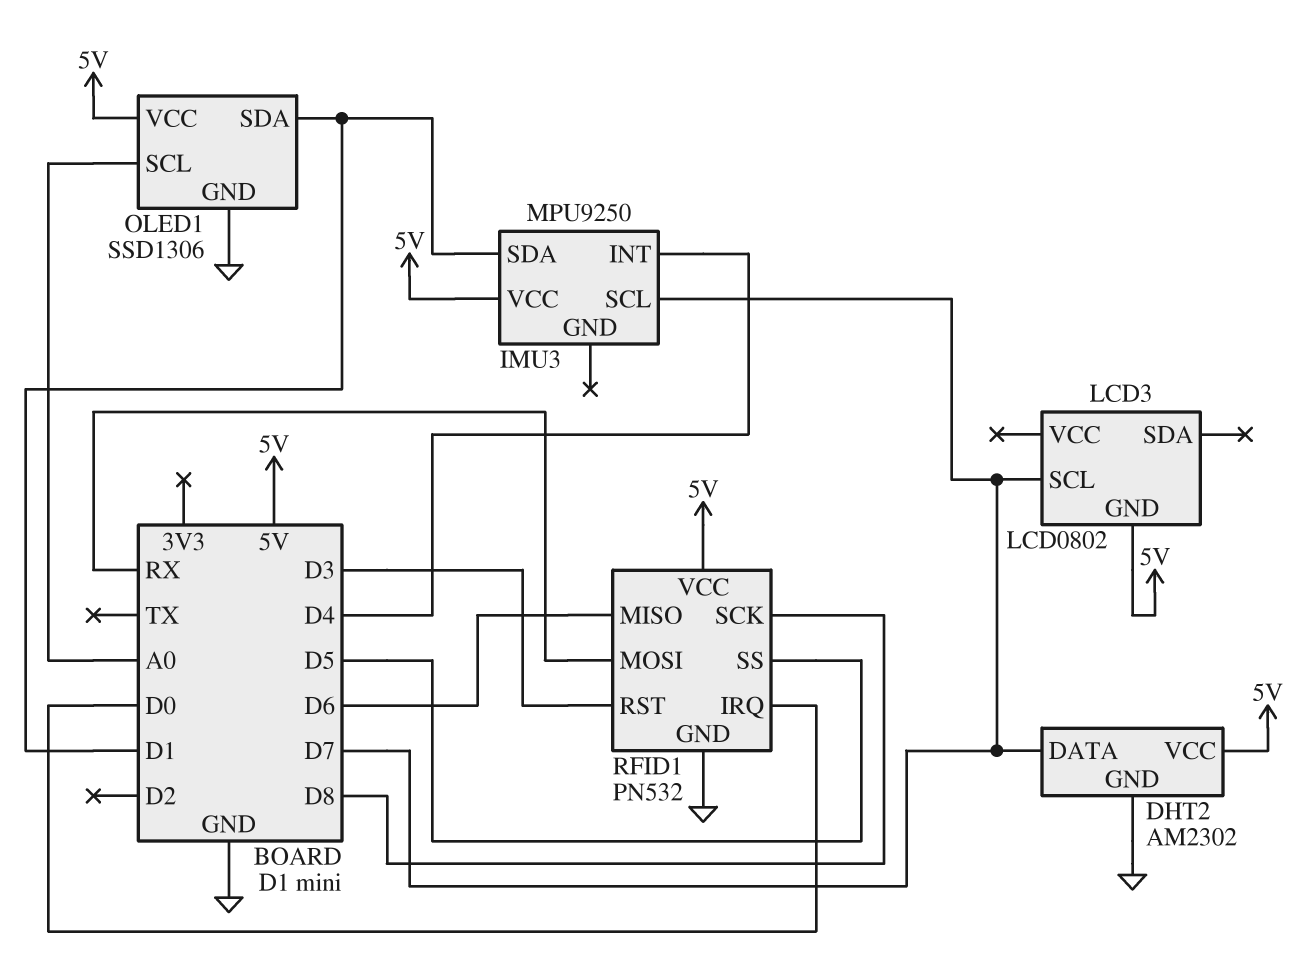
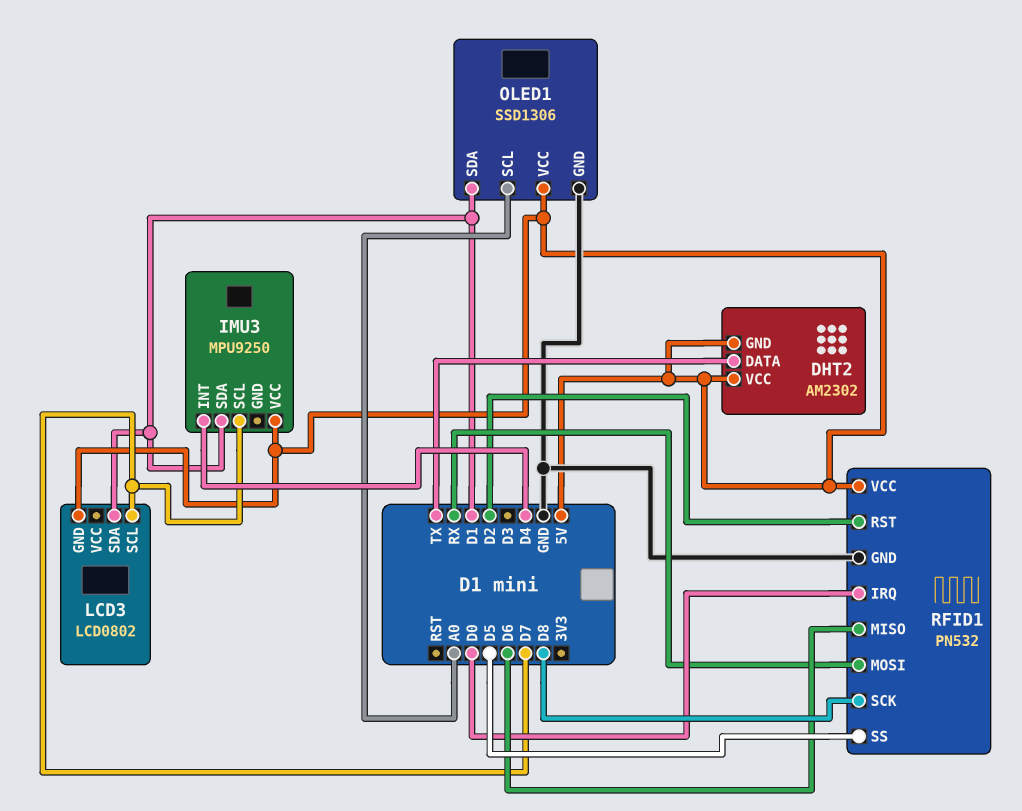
DHT2 pin DATA: D7 -> TX
DHT2 pin GND: GND -> 5V
LCD3 pin SDA: none -> D1
RFID1 pin RST: D3 -> D2

